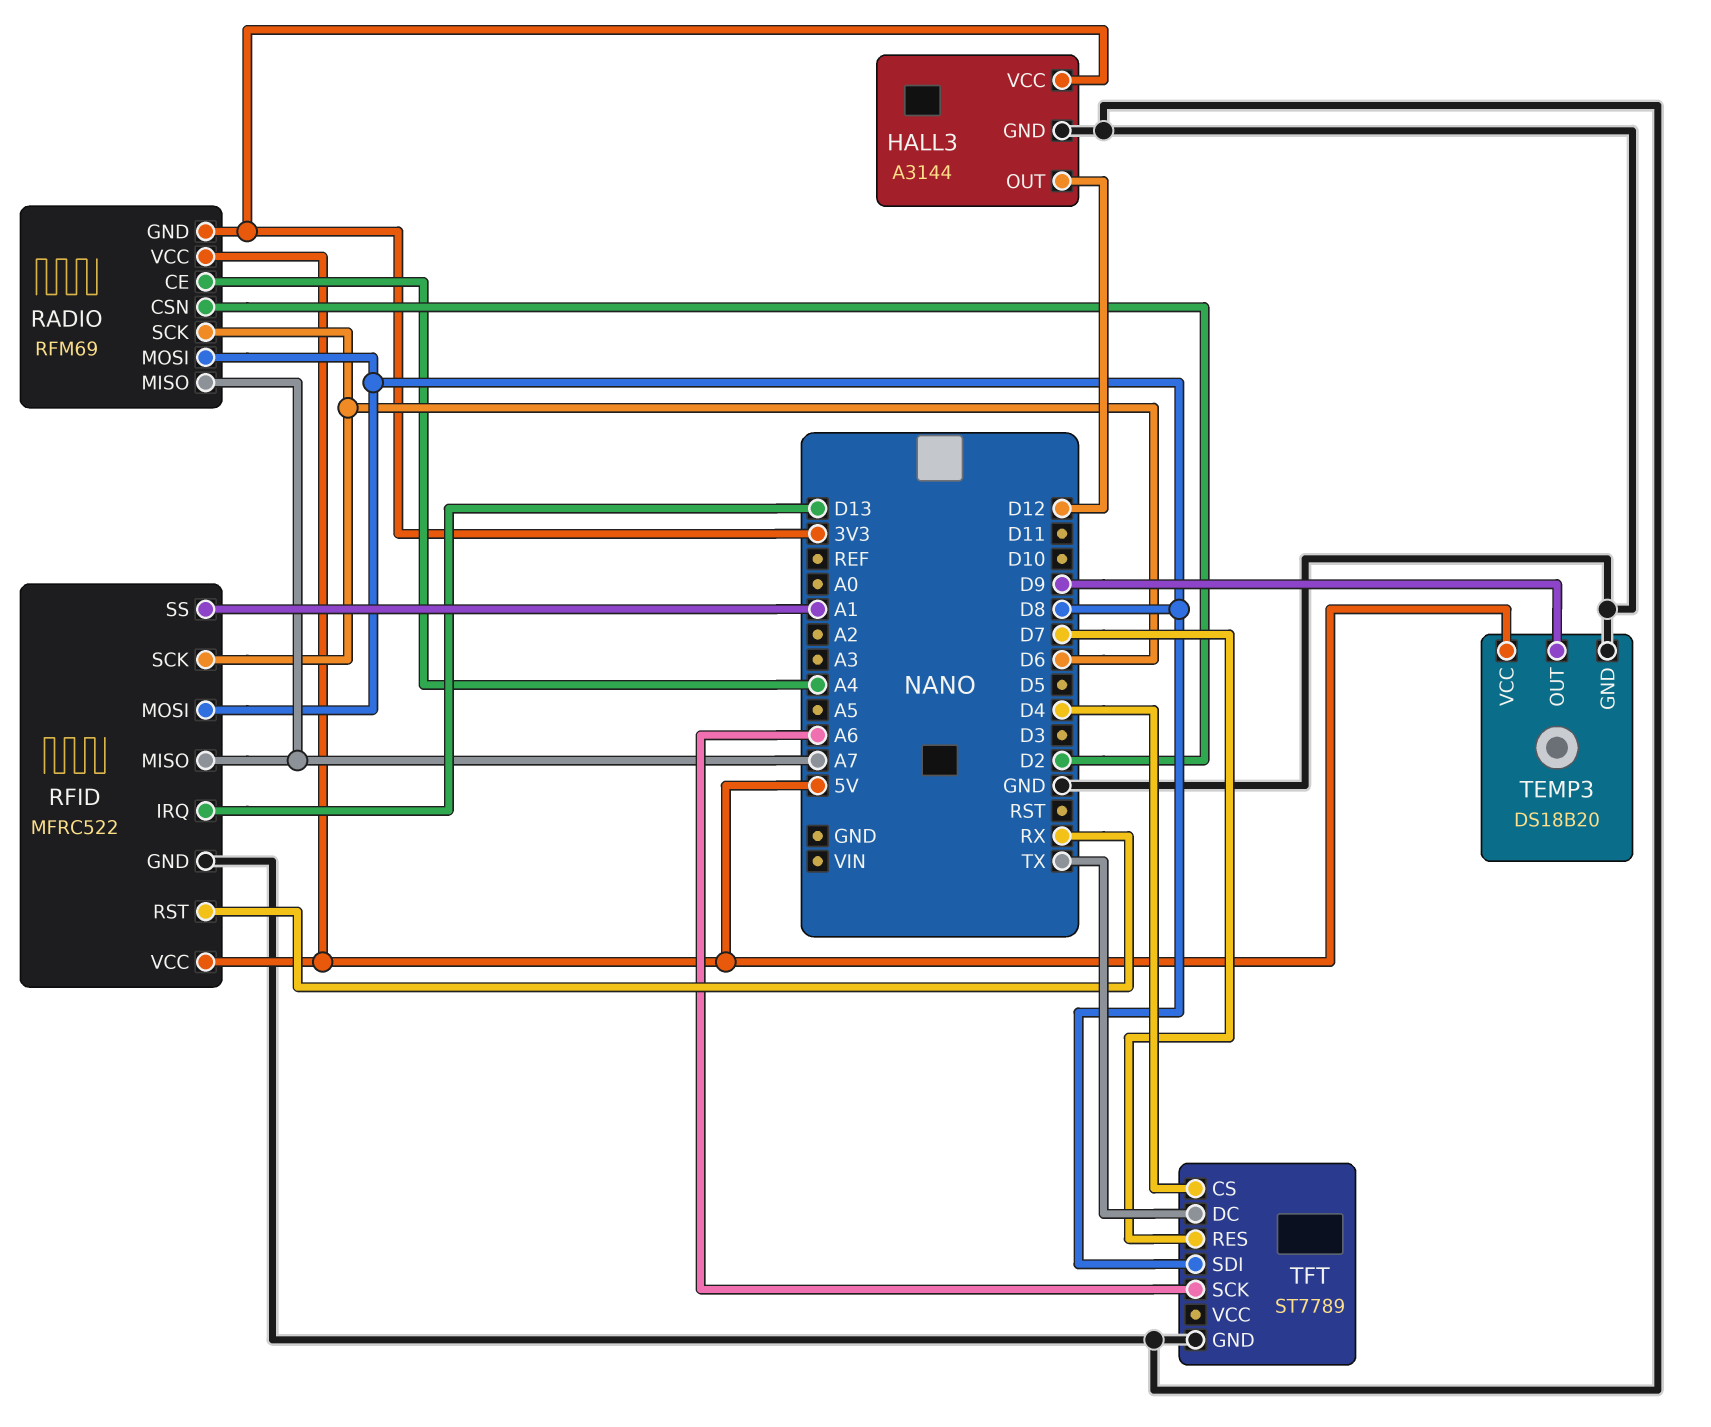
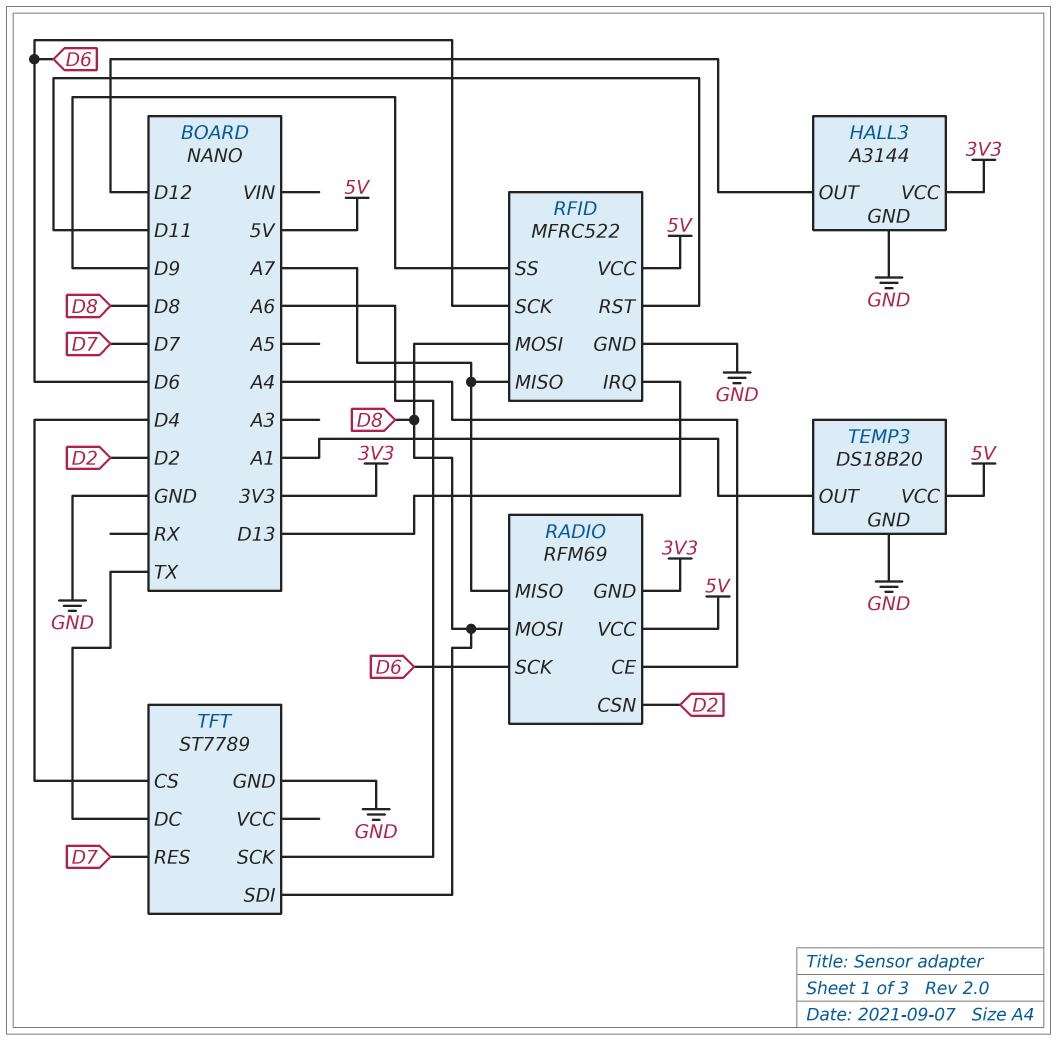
RFID pin RST: RX -> D11
RFID pin SS: A1 -> D9
TEMP3 pin OUT: D9 -> A1

